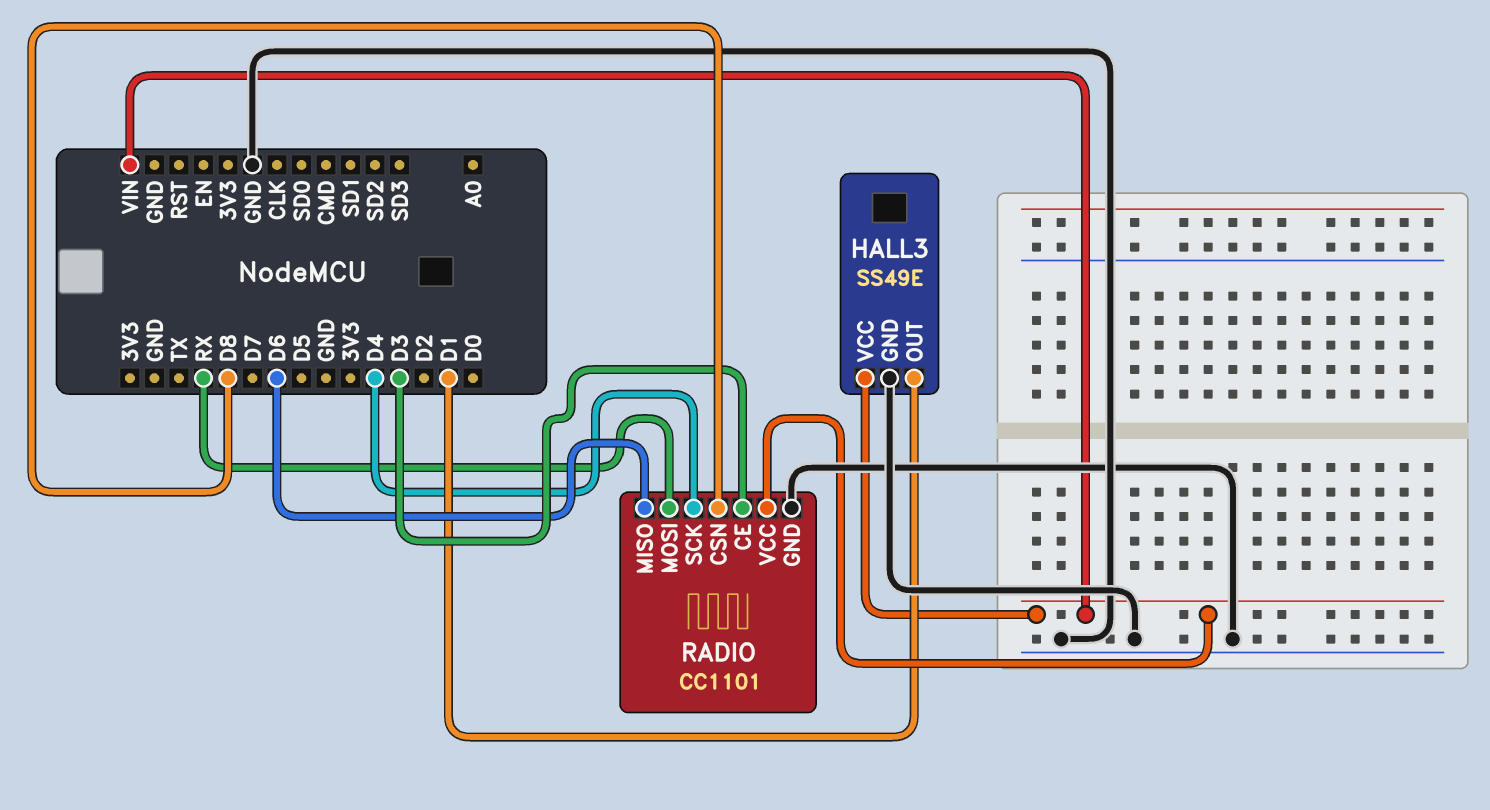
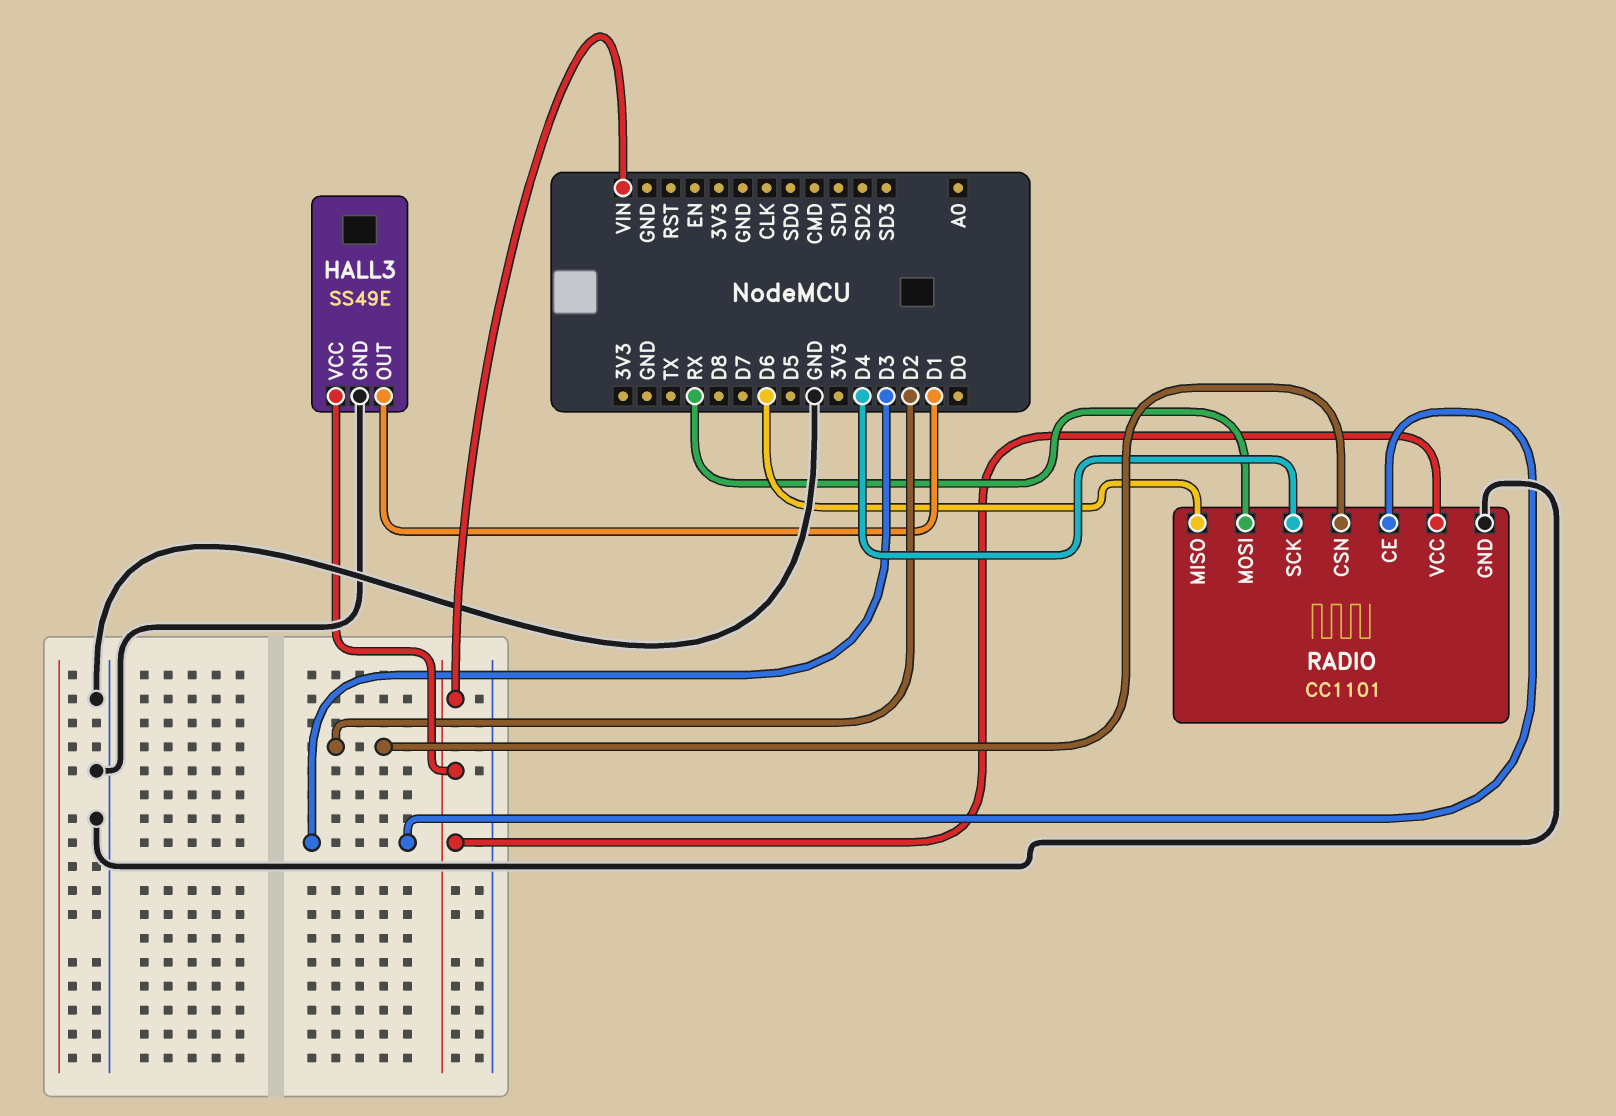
RADIO pin CSN: D8 -> D2

